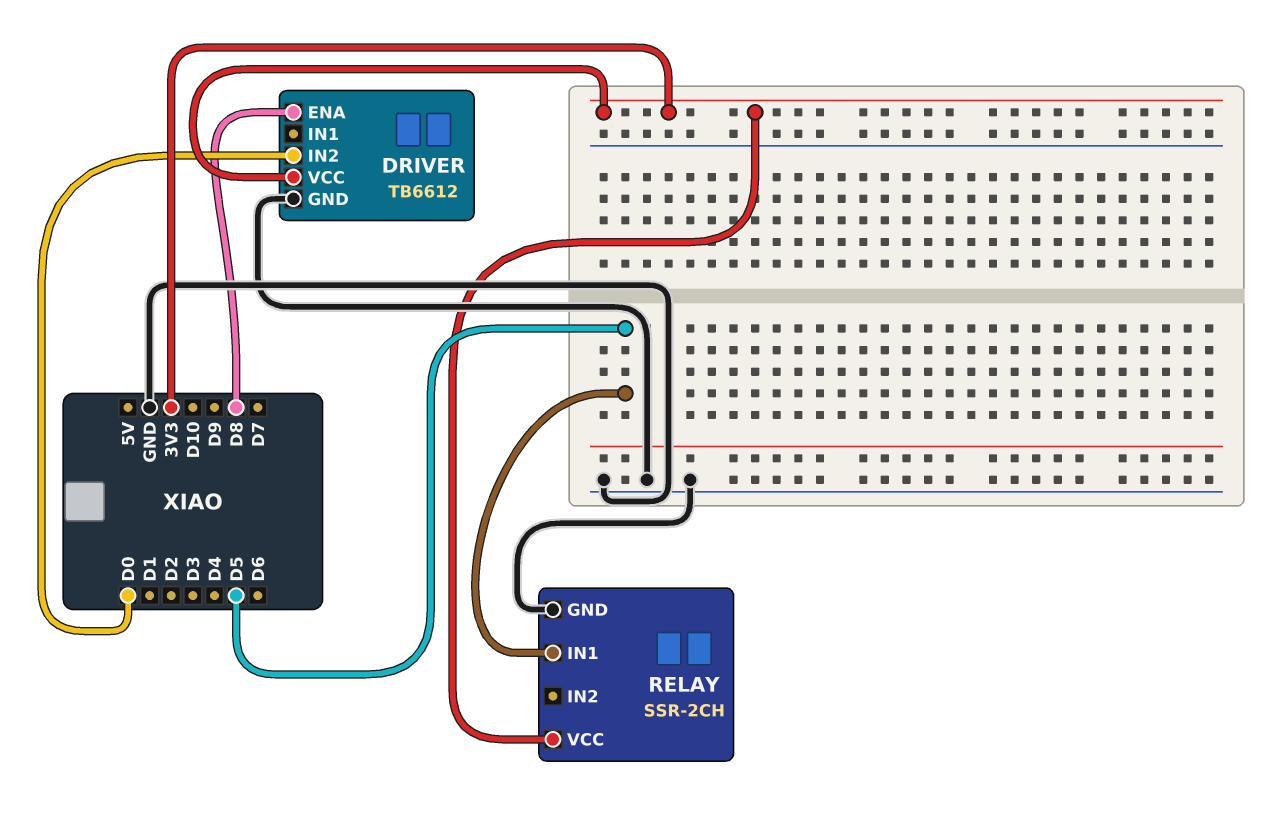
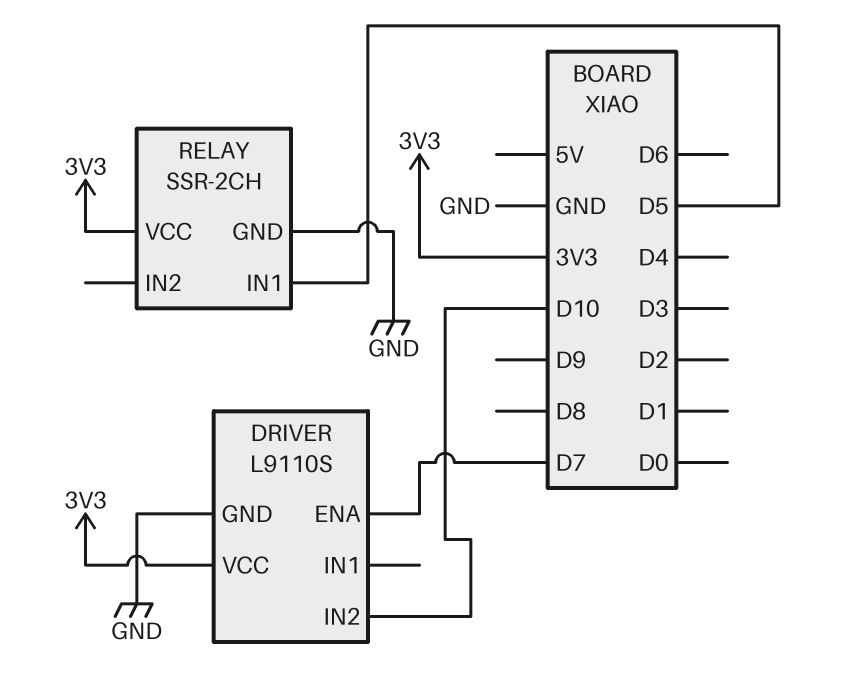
DRIVER: TB6612 -> L9110S
DRIVER pin ENA: D8 -> D7
DRIVER pin IN2: D0 -> D10

